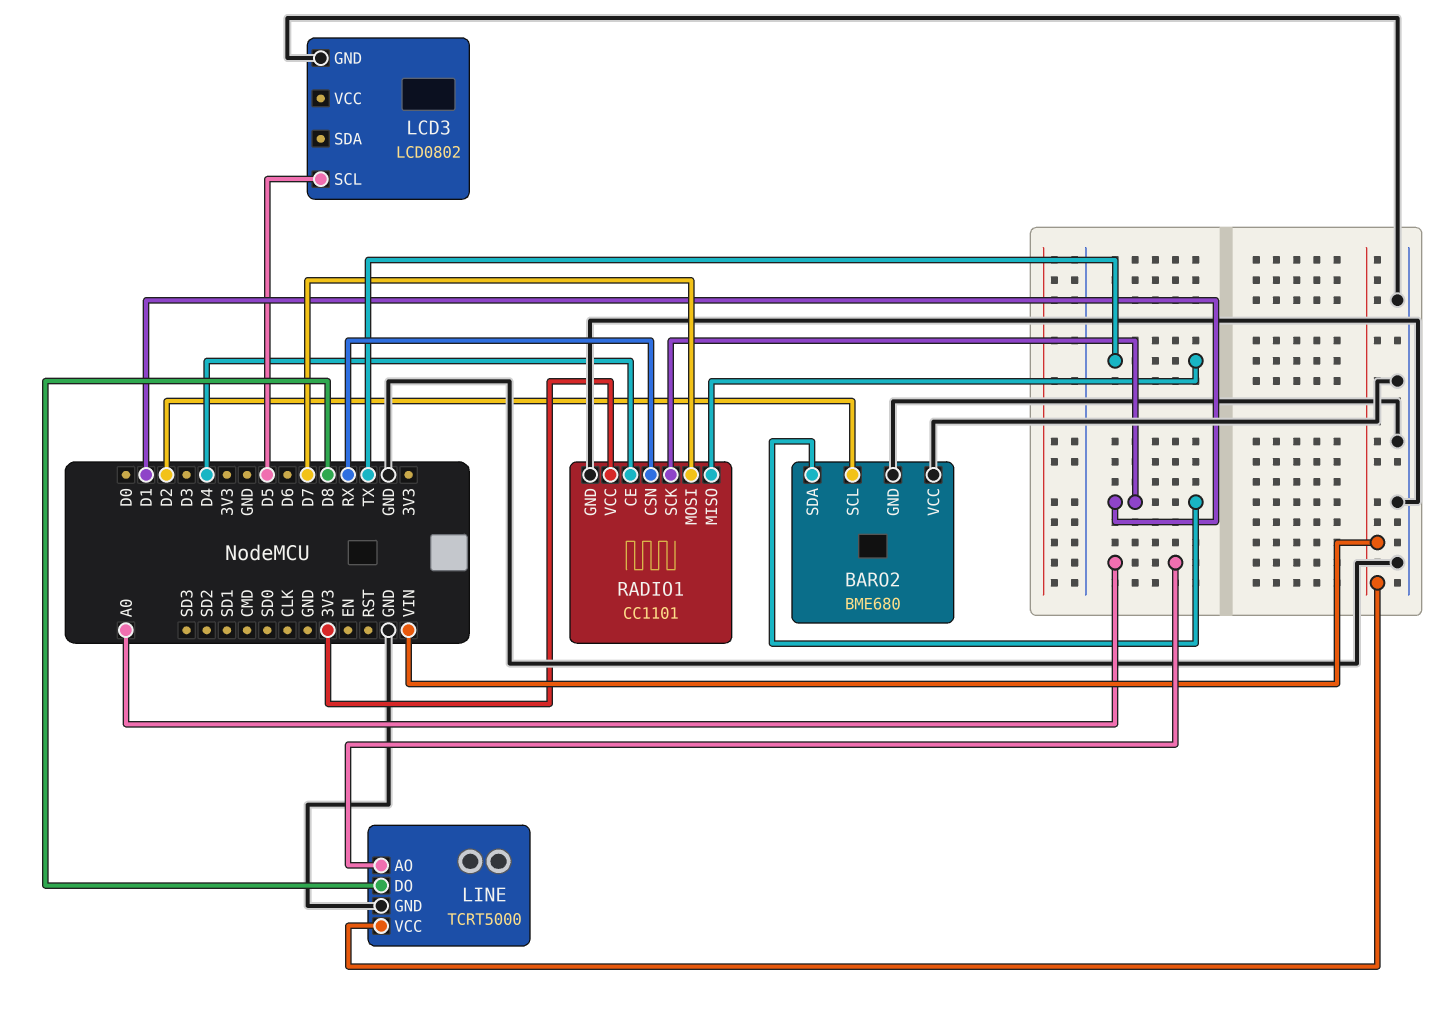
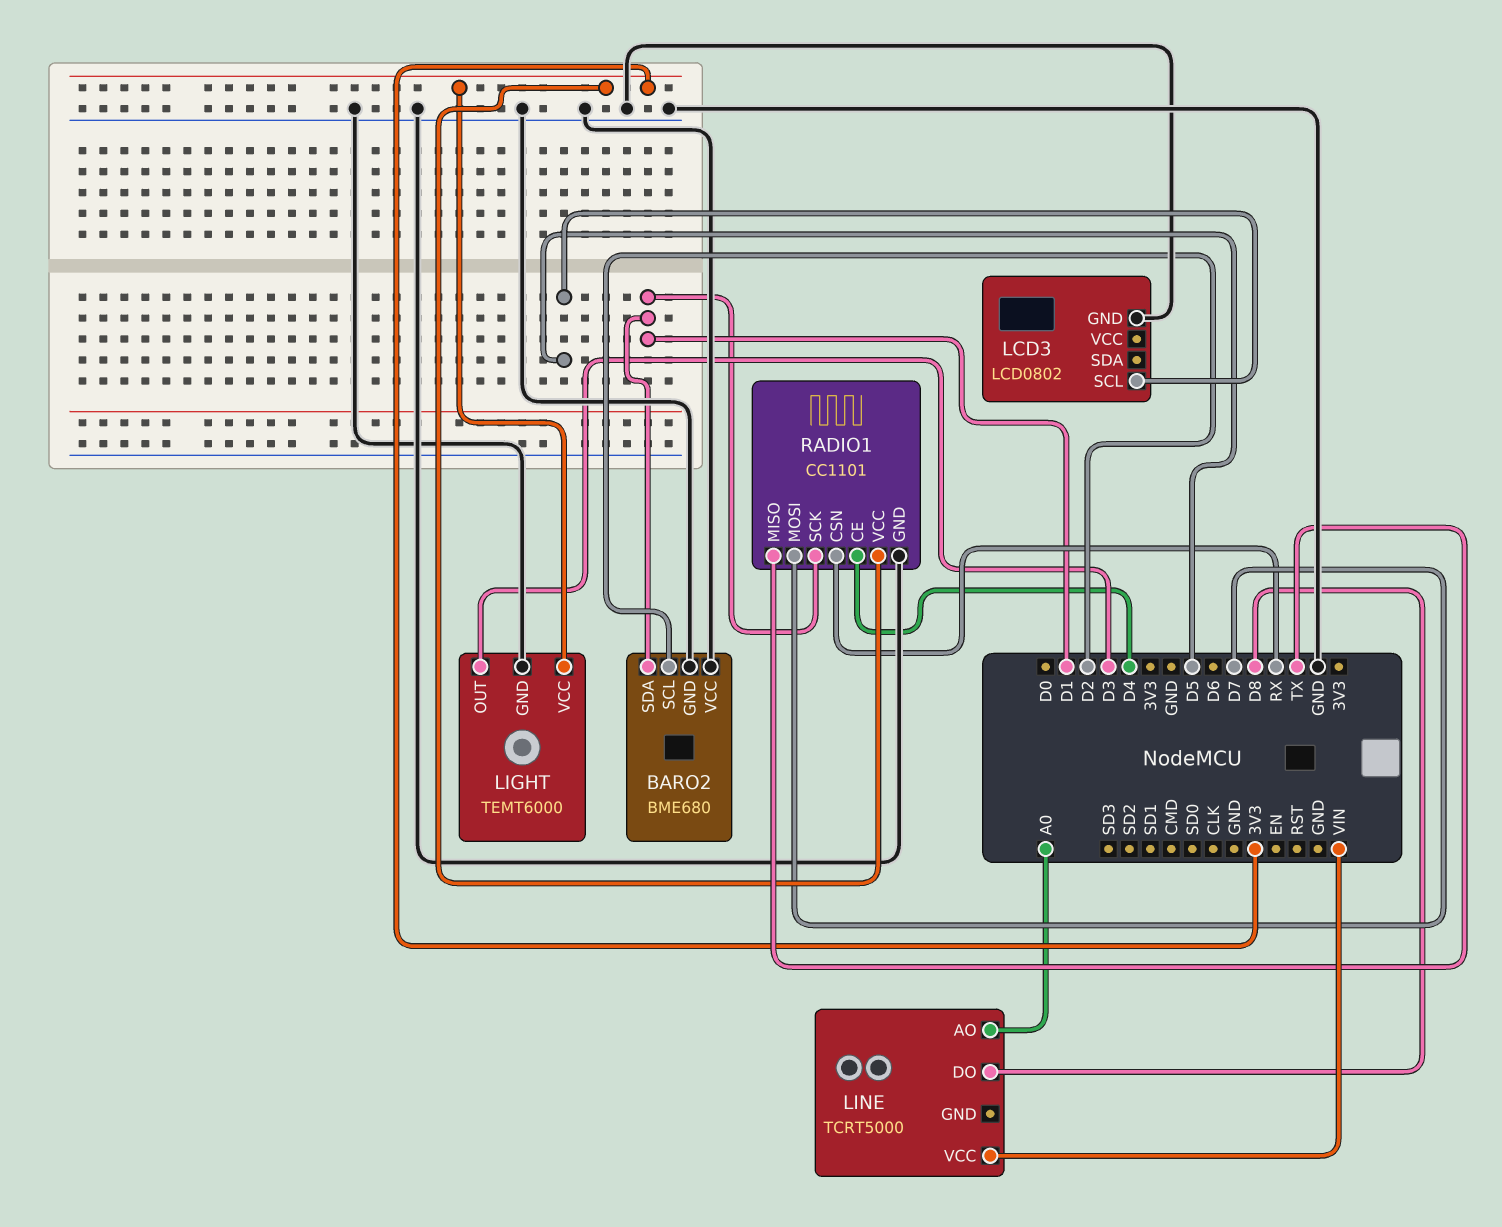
LIGHT: none -> TEMT6000
LIGHT pin GND: none -> GND
LIGHT pin OUT: none -> D3
LIGHT pin VCC: none -> 3V3
LINE pin GND: GND -> none

